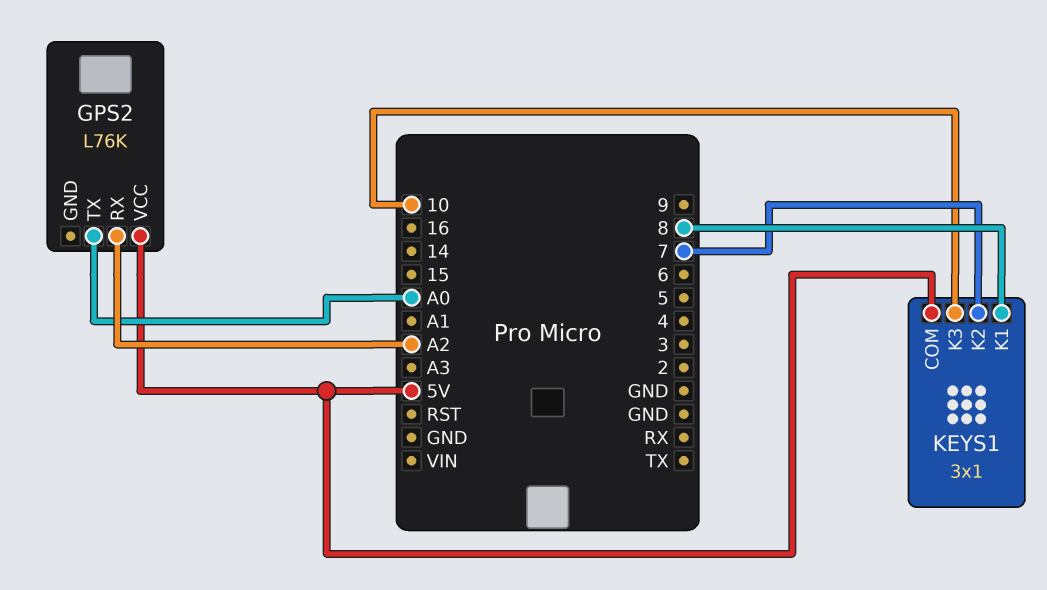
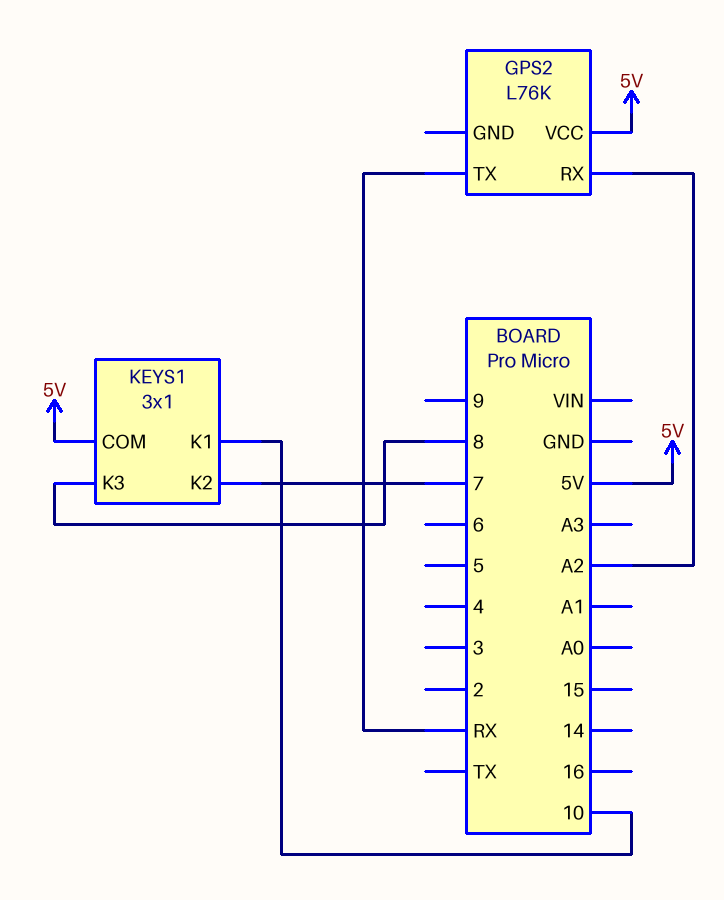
GPS2 pin TX: A0 -> RX
KEYS1 pin K1: 8 -> 10
KEYS1 pin K3: 10 -> 8

